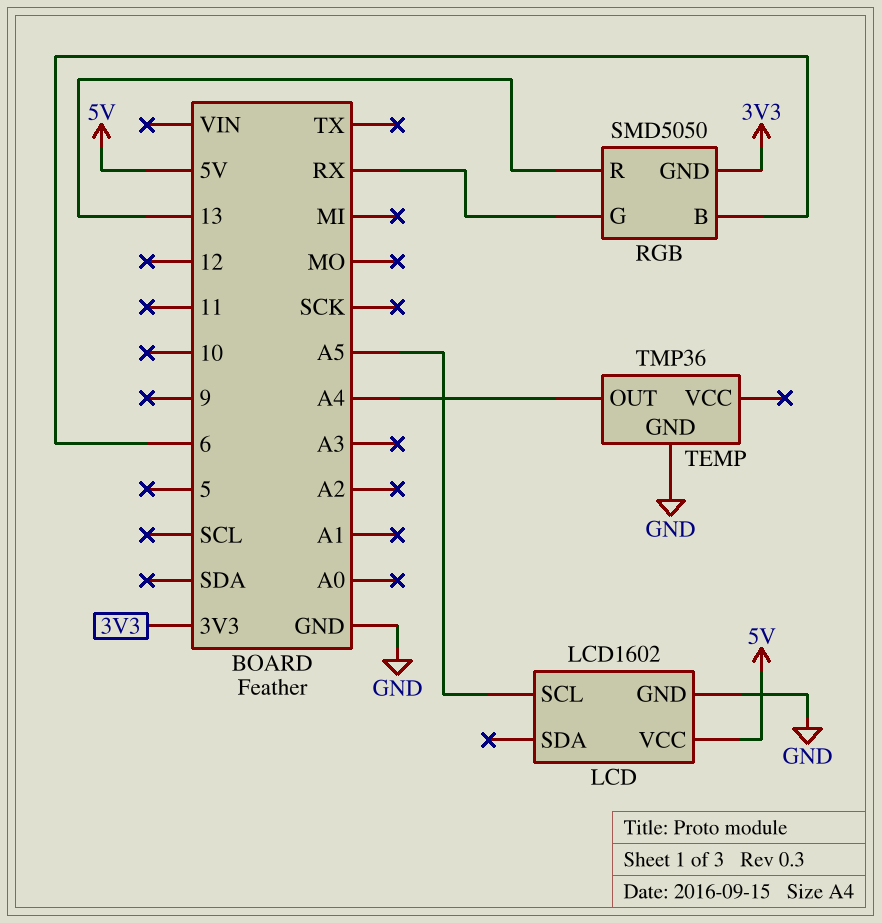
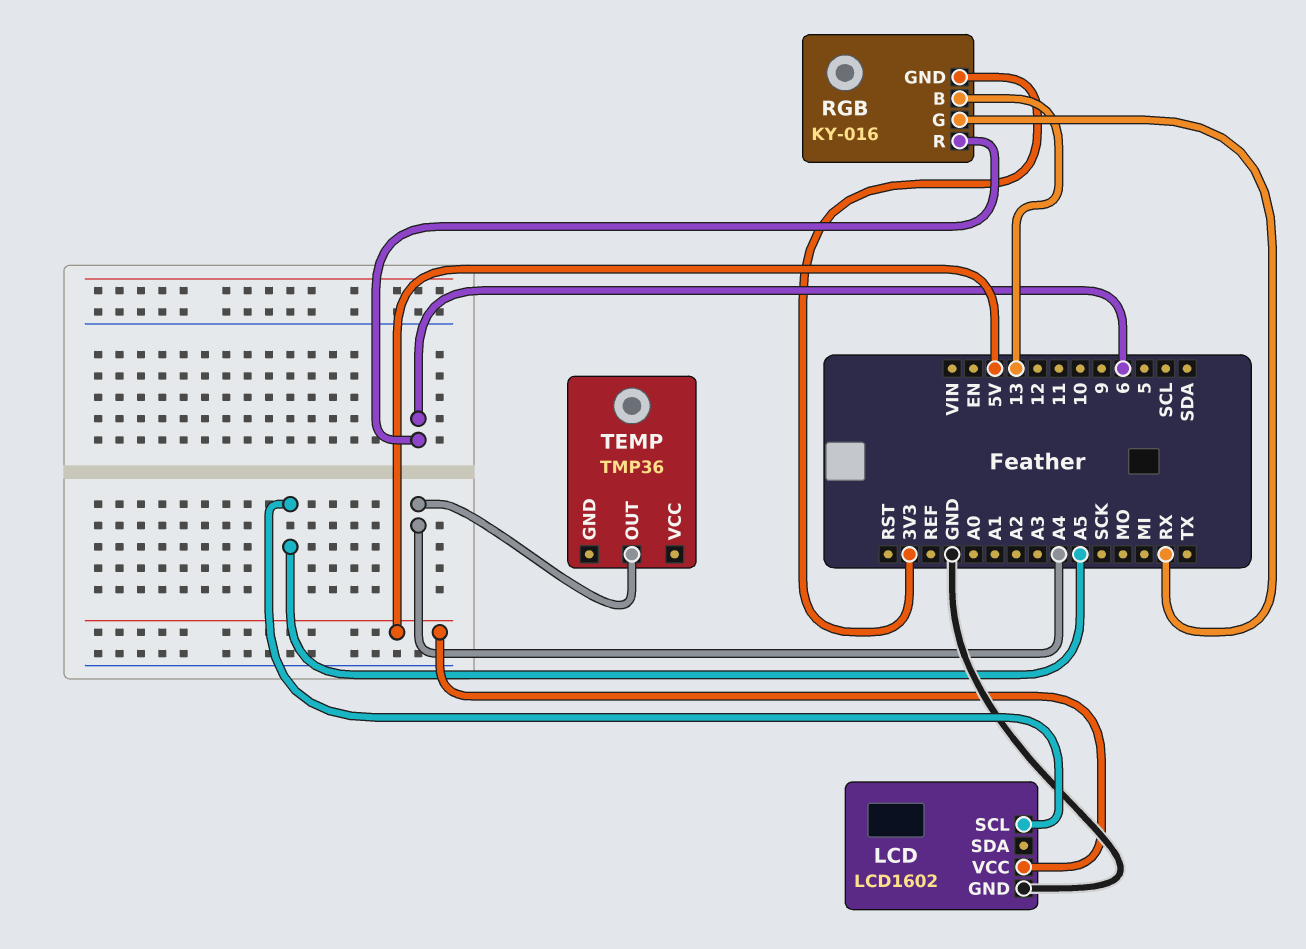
RGB: SMD5050 -> KY-016
RGB pin B: 6 -> 13
RGB pin R: 13 -> 6
TEMP pin GND: GND -> none

